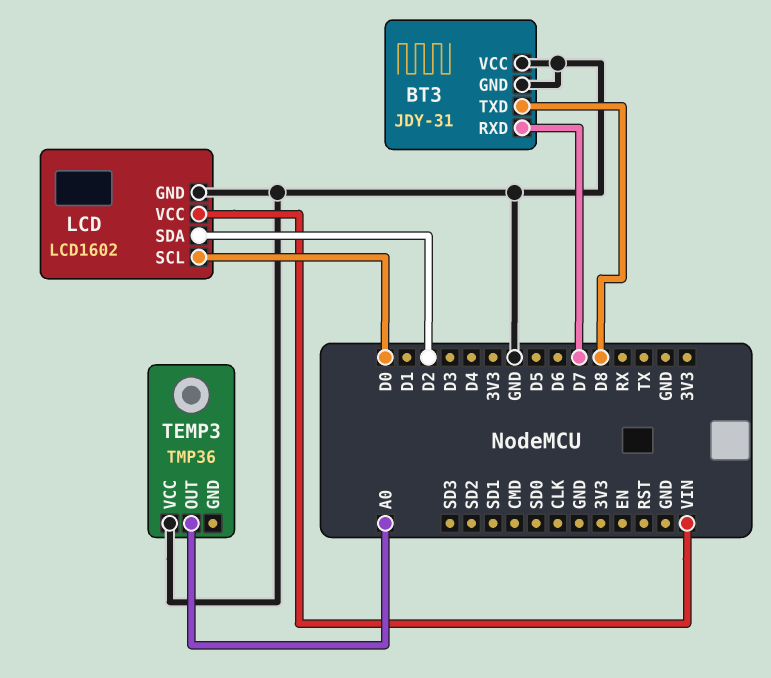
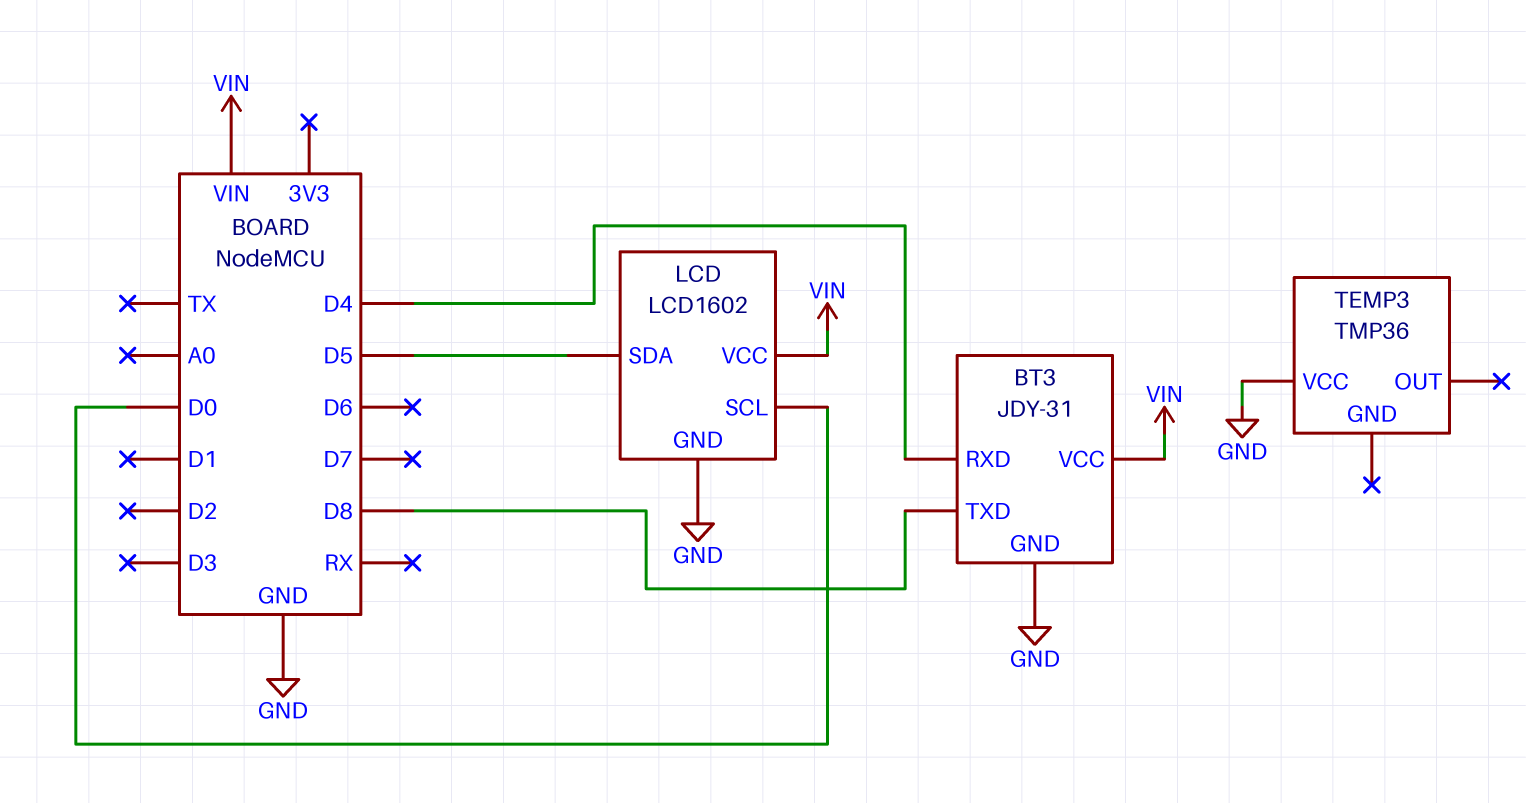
BT3 pin RXD: D7 -> D4
BT3 pin VCC: GND -> VIN
LCD pin SDA: D2 -> D5
TEMP3 pin OUT: A0 -> none

